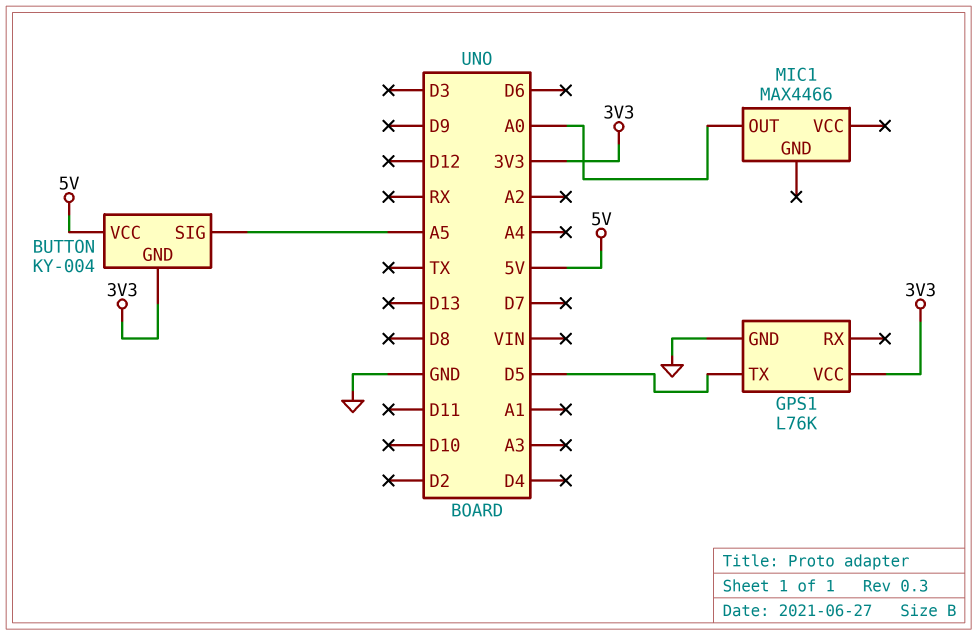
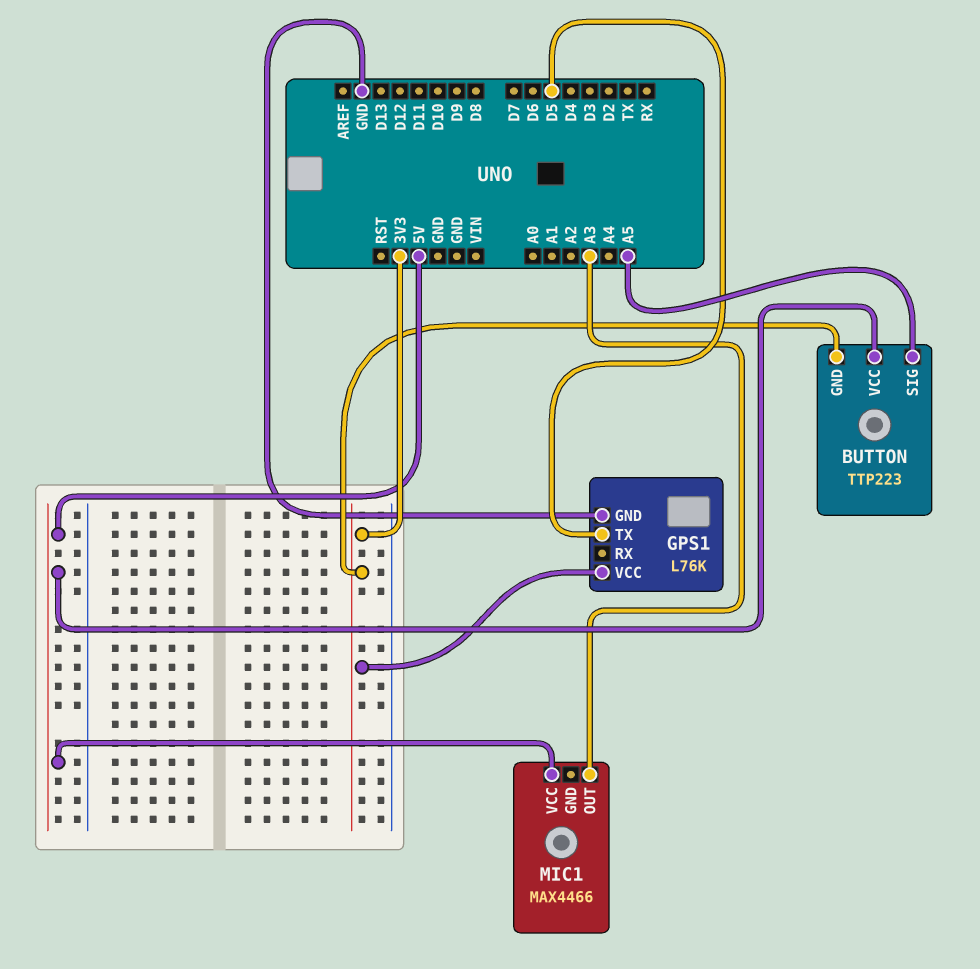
BUTTON: KY-004 -> TTP223
MIC1 pin OUT: A0 -> A3
MIC1 pin VCC: none -> 5V

